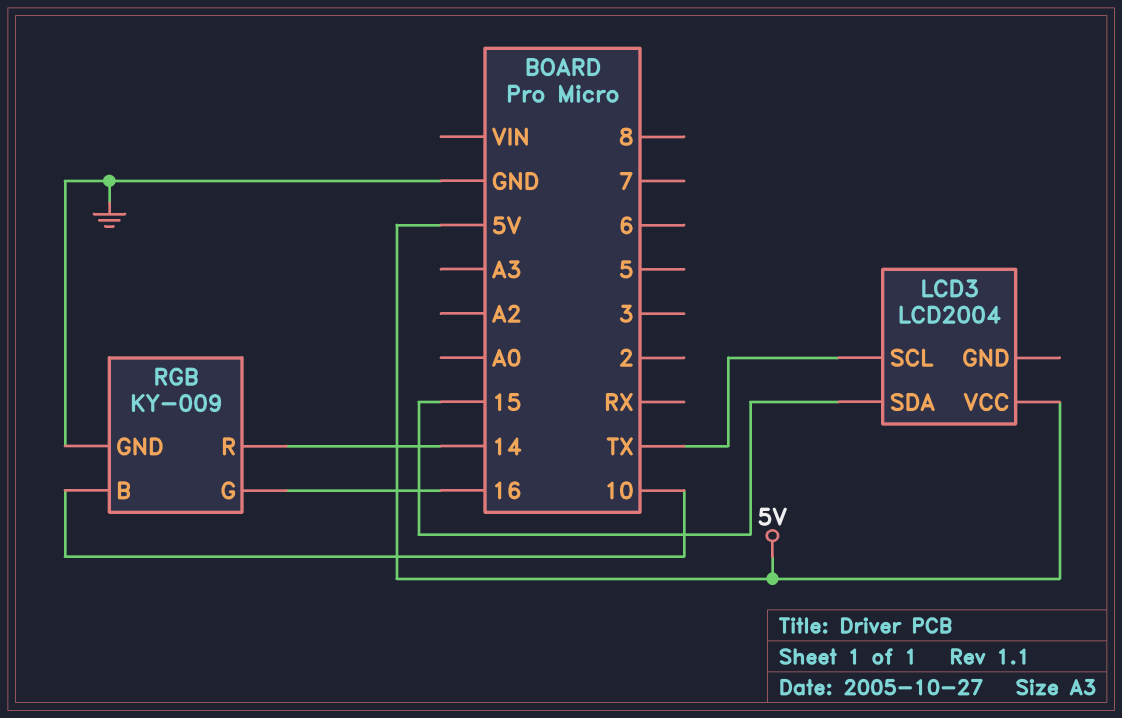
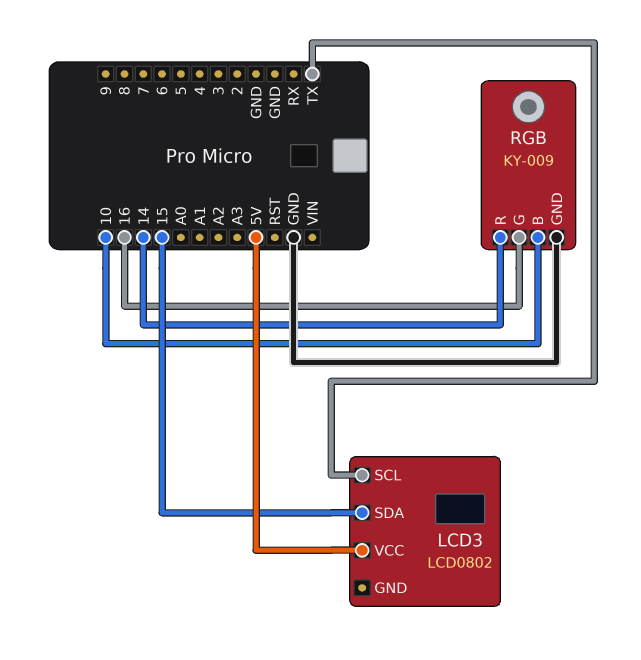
LCD3: LCD2004 -> LCD0802

